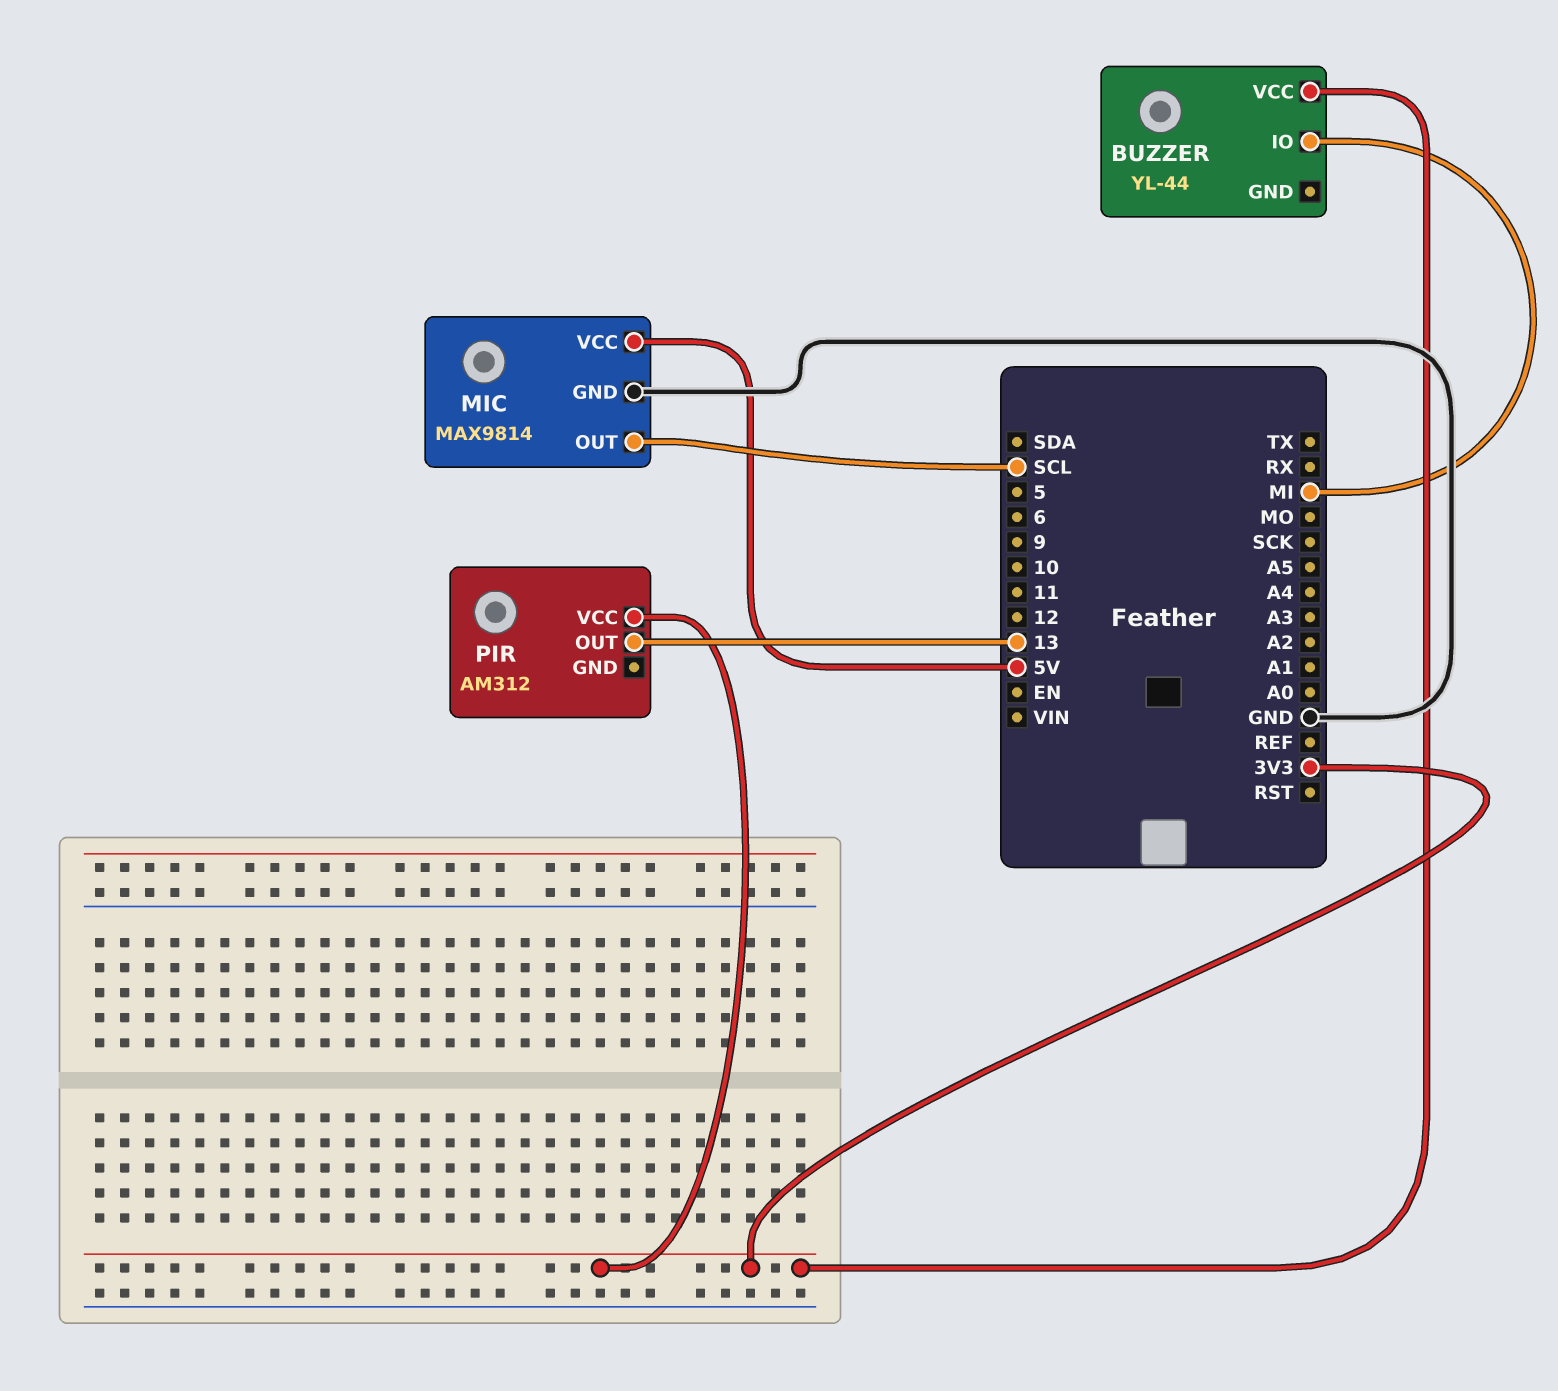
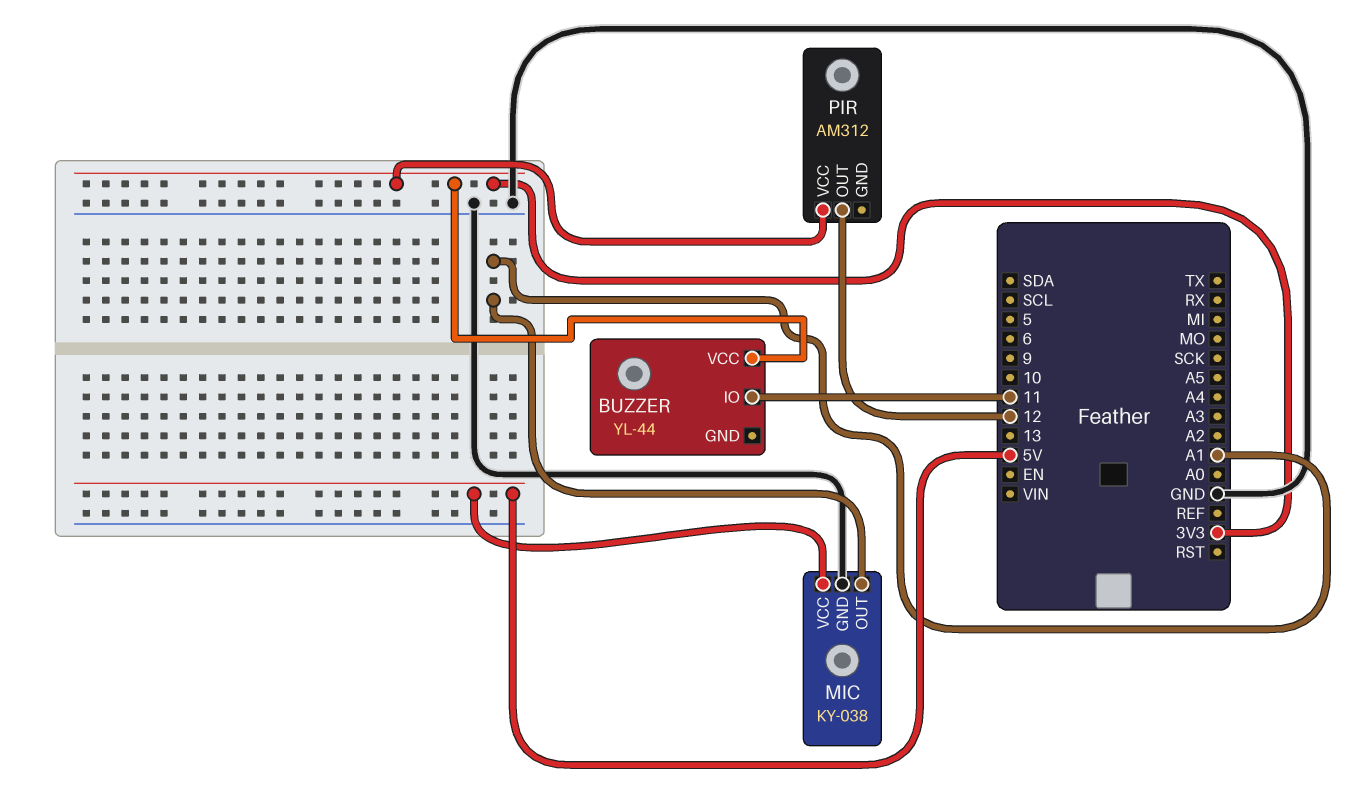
BUZZER pin IO: MI -> 11
MIC: MAX9814 -> KY-038
MIC pin OUT: SCL -> A1
PIR pin OUT: 13 -> 12

